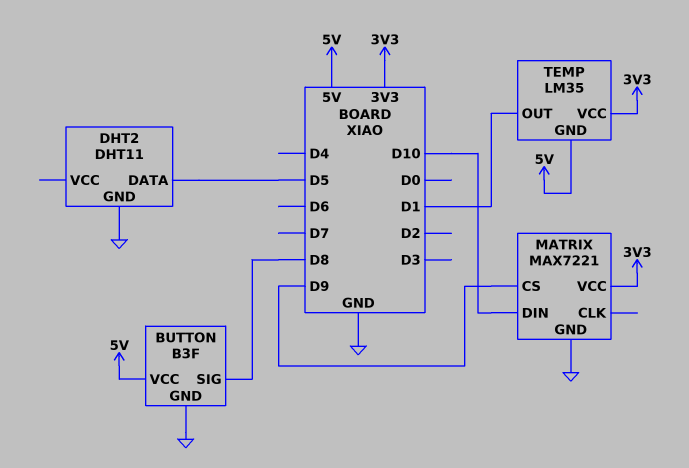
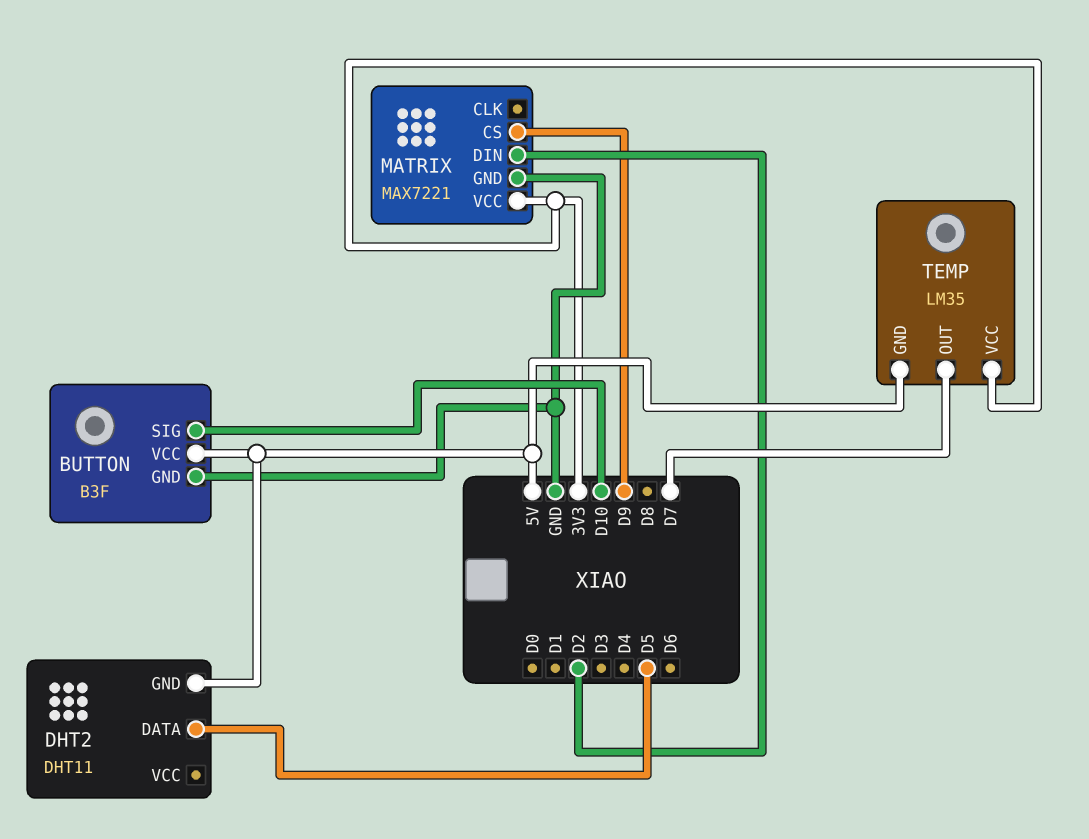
BUTTON pin SIG: D8 -> D10
DHT2 pin GND: GND -> 5V
MATRIX pin DIN: D10 -> D2
TEMP pin OUT: D1 -> D7

